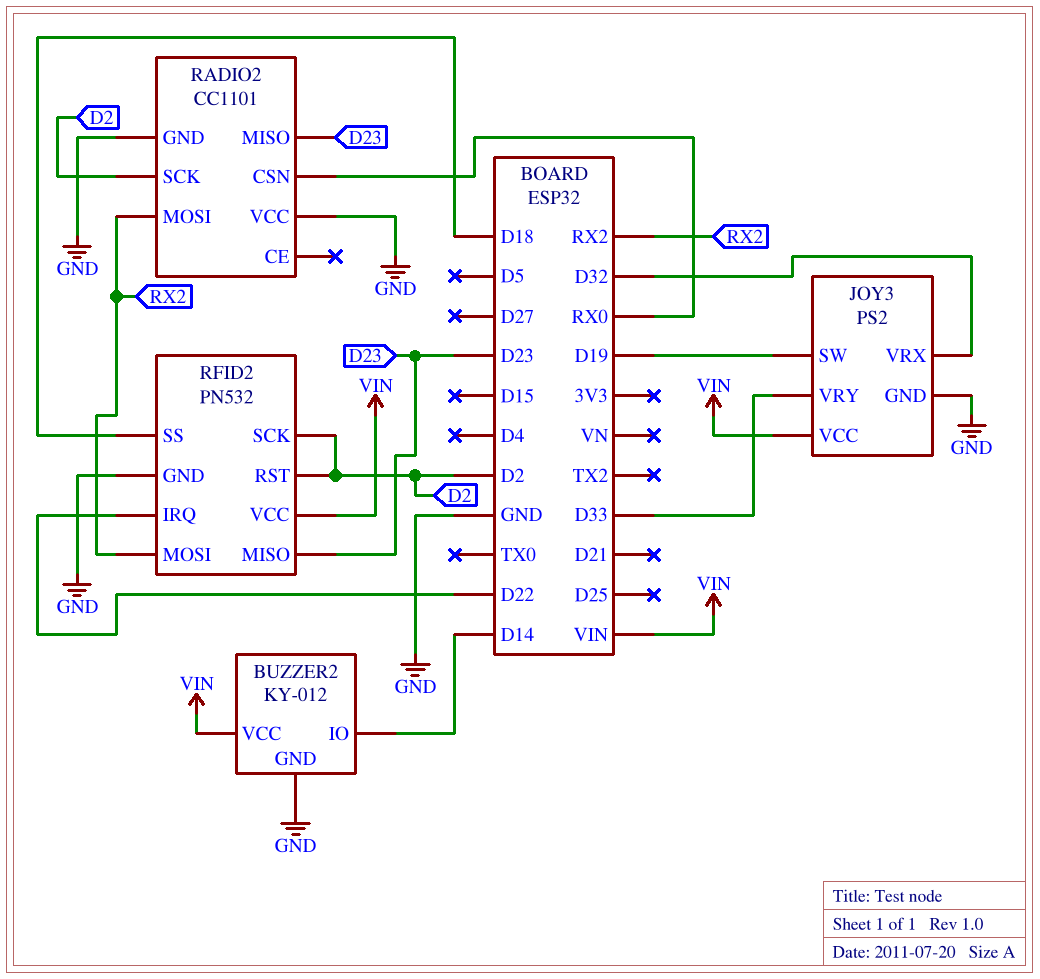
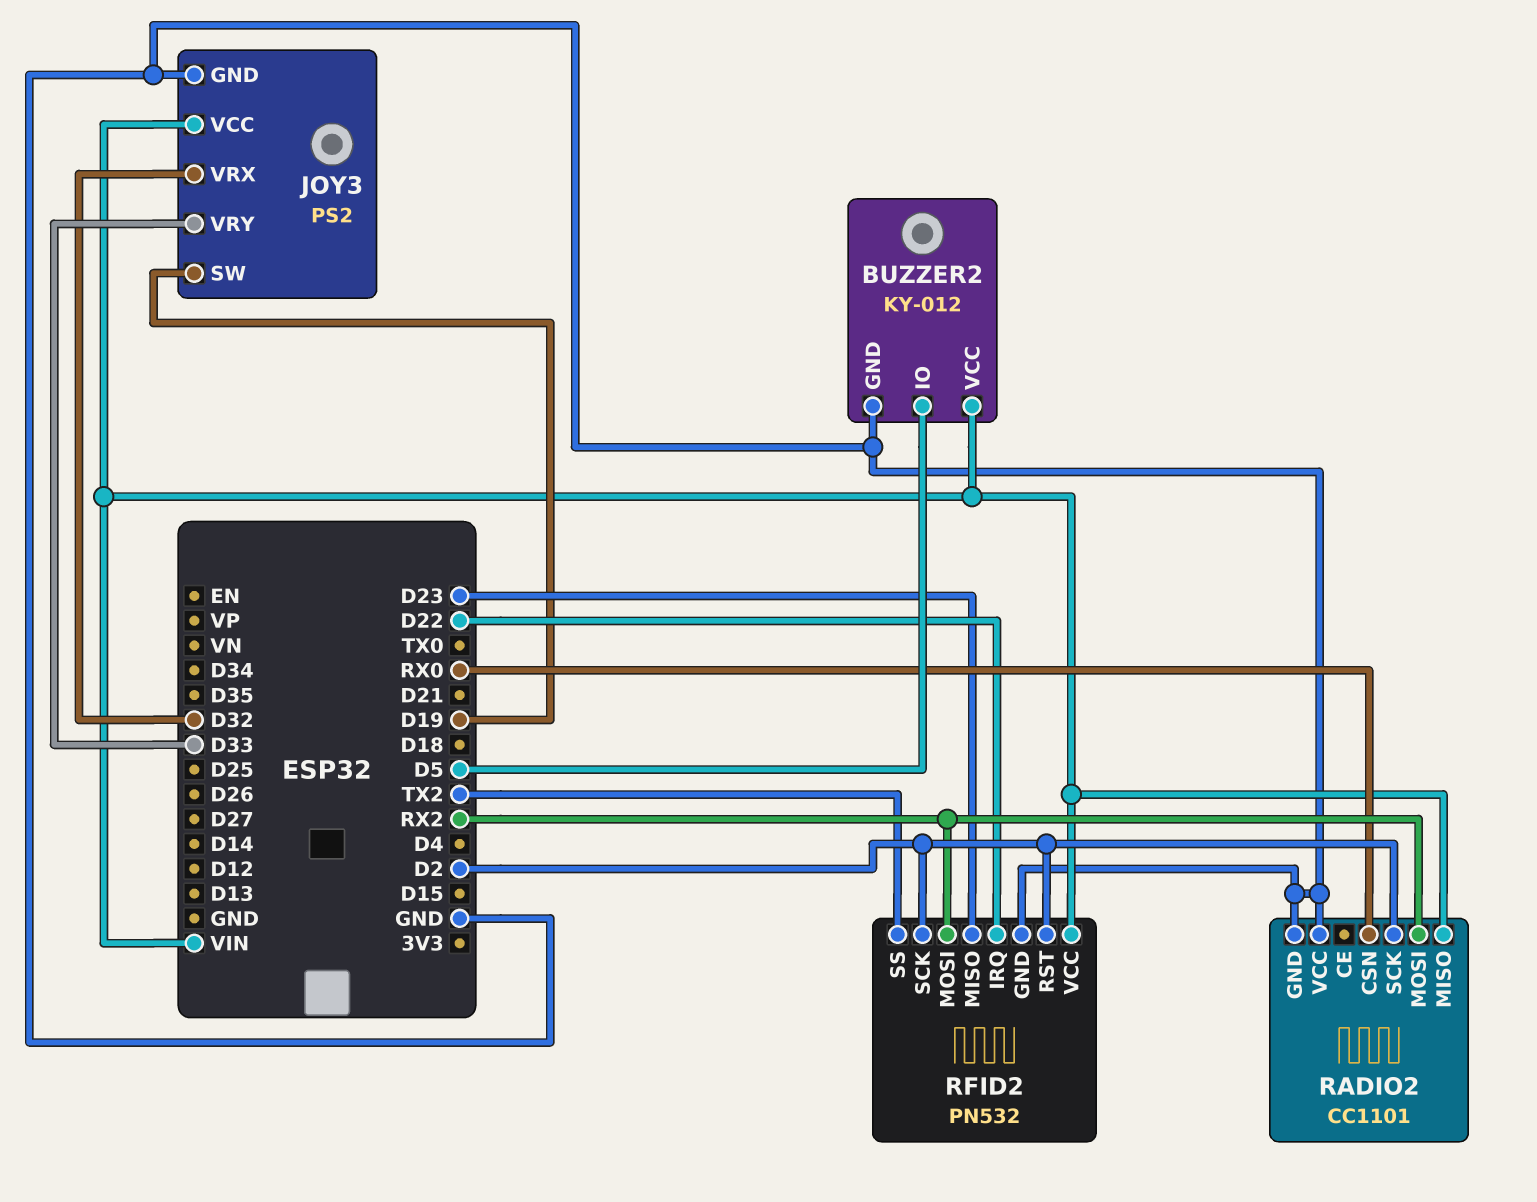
BUZZER2 pin IO: D14 -> D5
RADIO2 pin MISO: D23 -> VIN
RFID2 pin SS: D18 -> TX2

